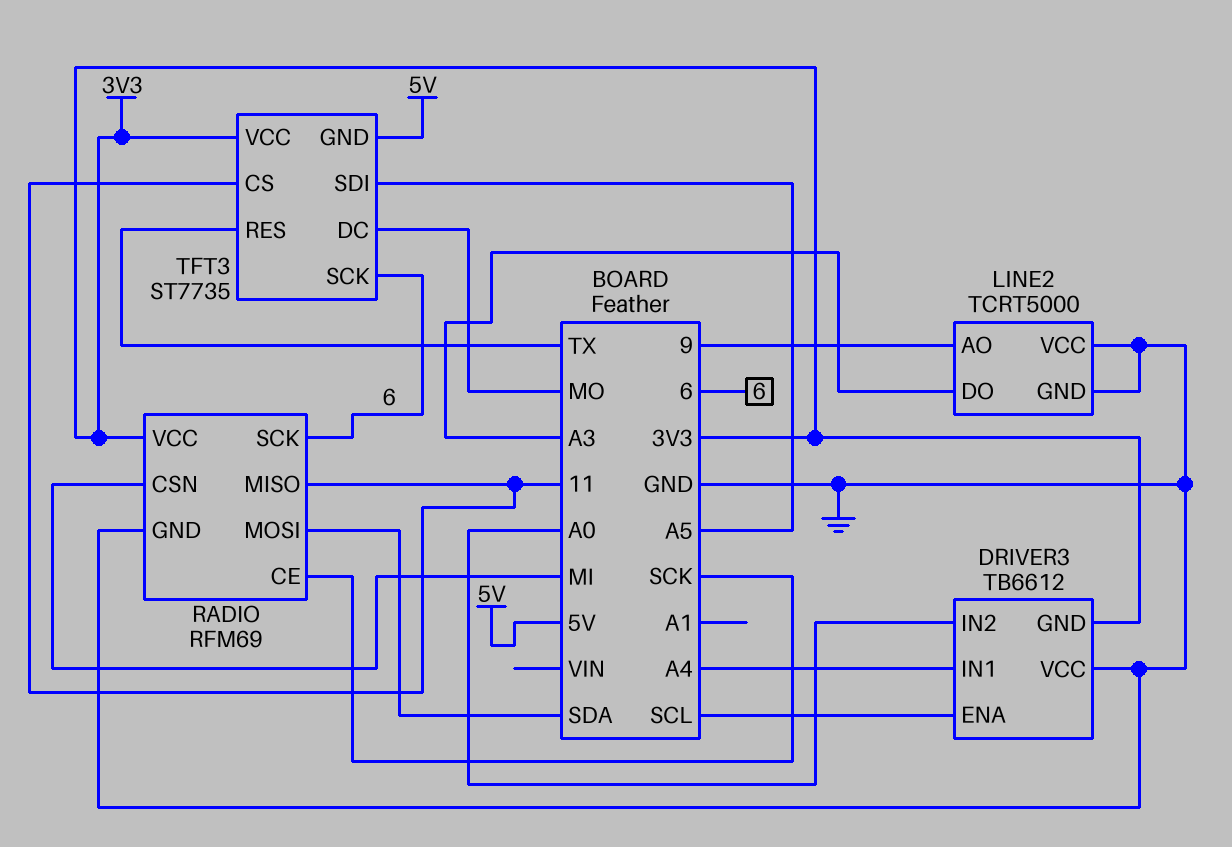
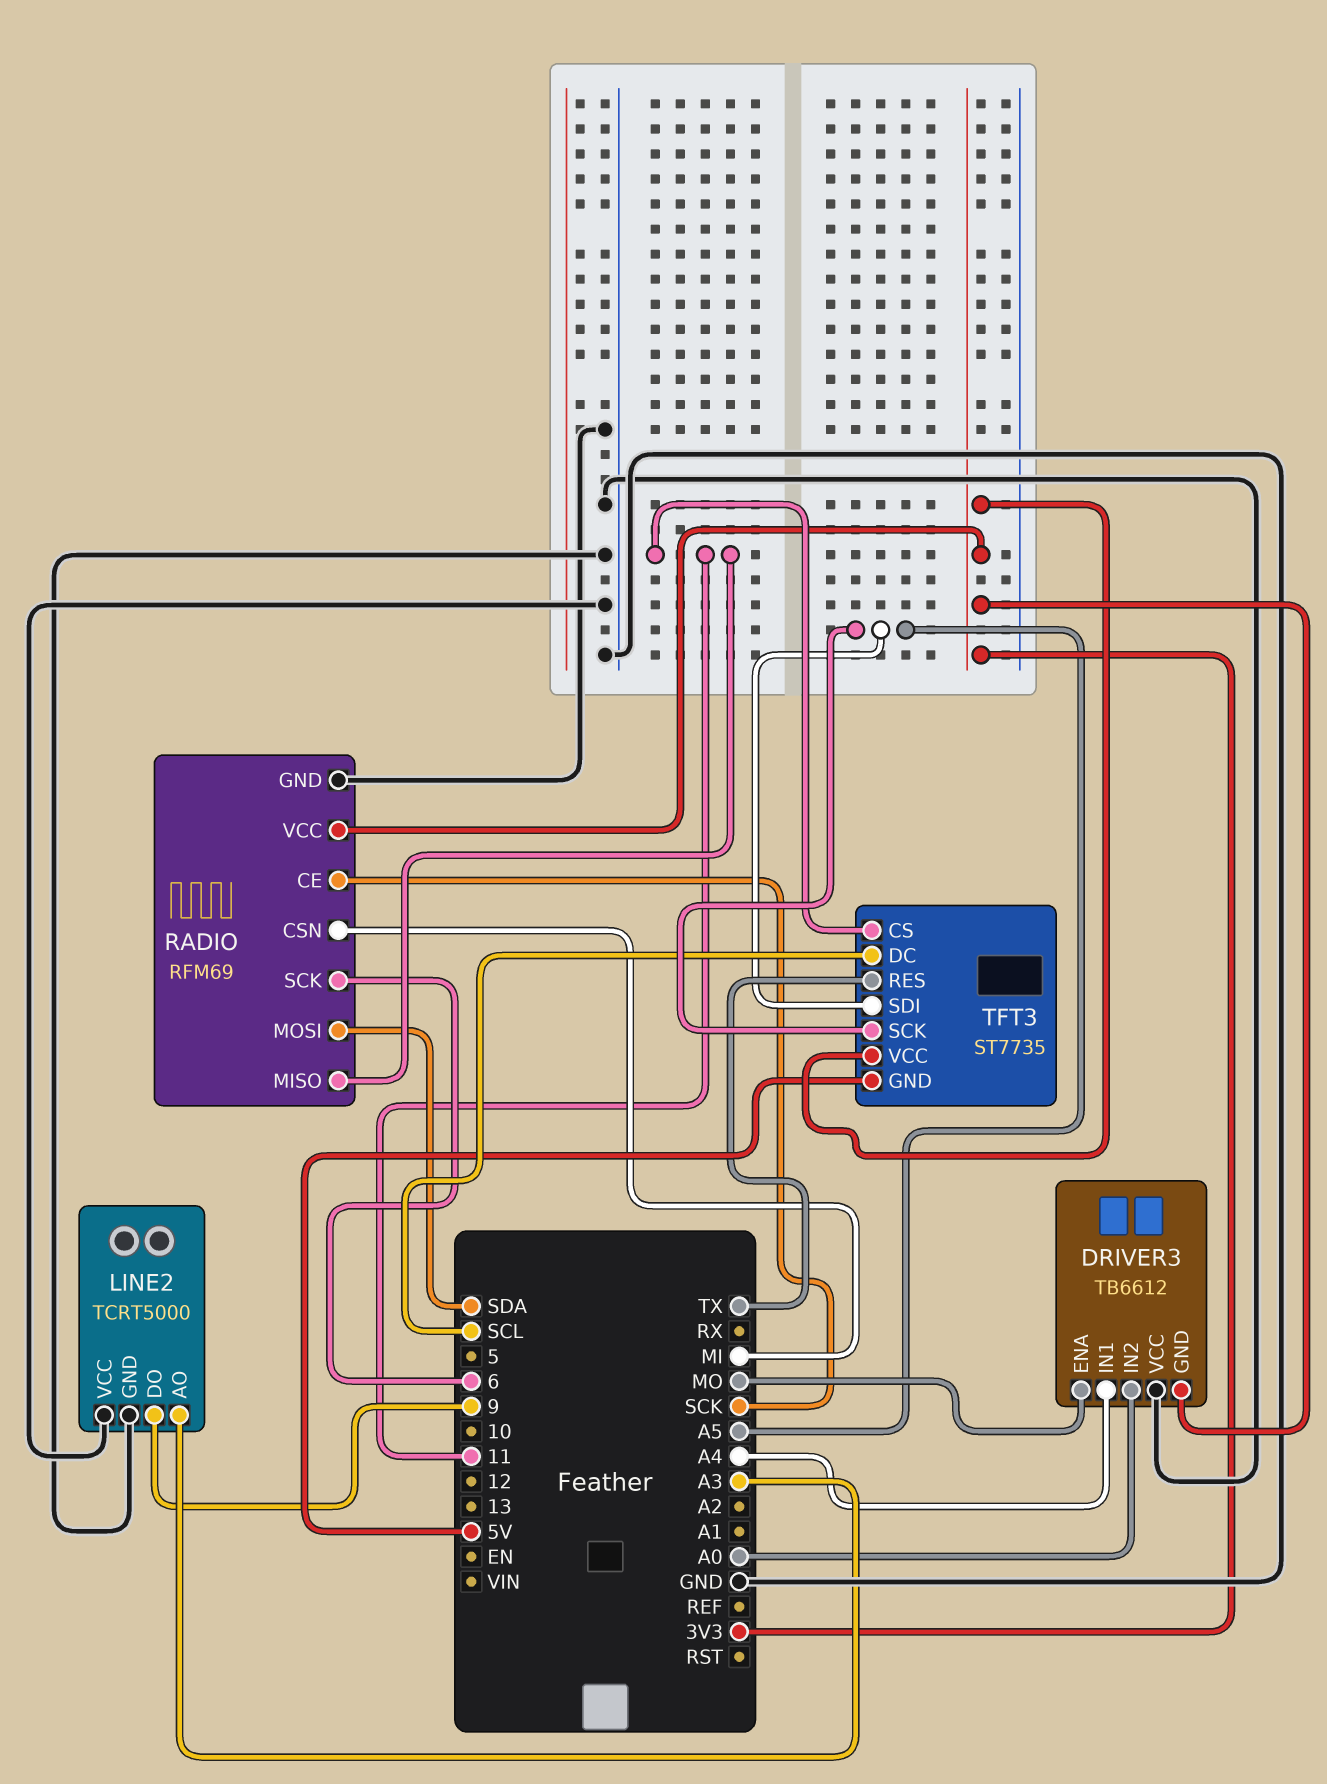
DRIVER3 pin ENA: SCL -> MO
LINE2 pin AO: 9 -> A3
LINE2 pin DO: A3 -> 9
TFT3 pin DC: MO -> SCL
TFT3 pin SCK: 6 -> A5

